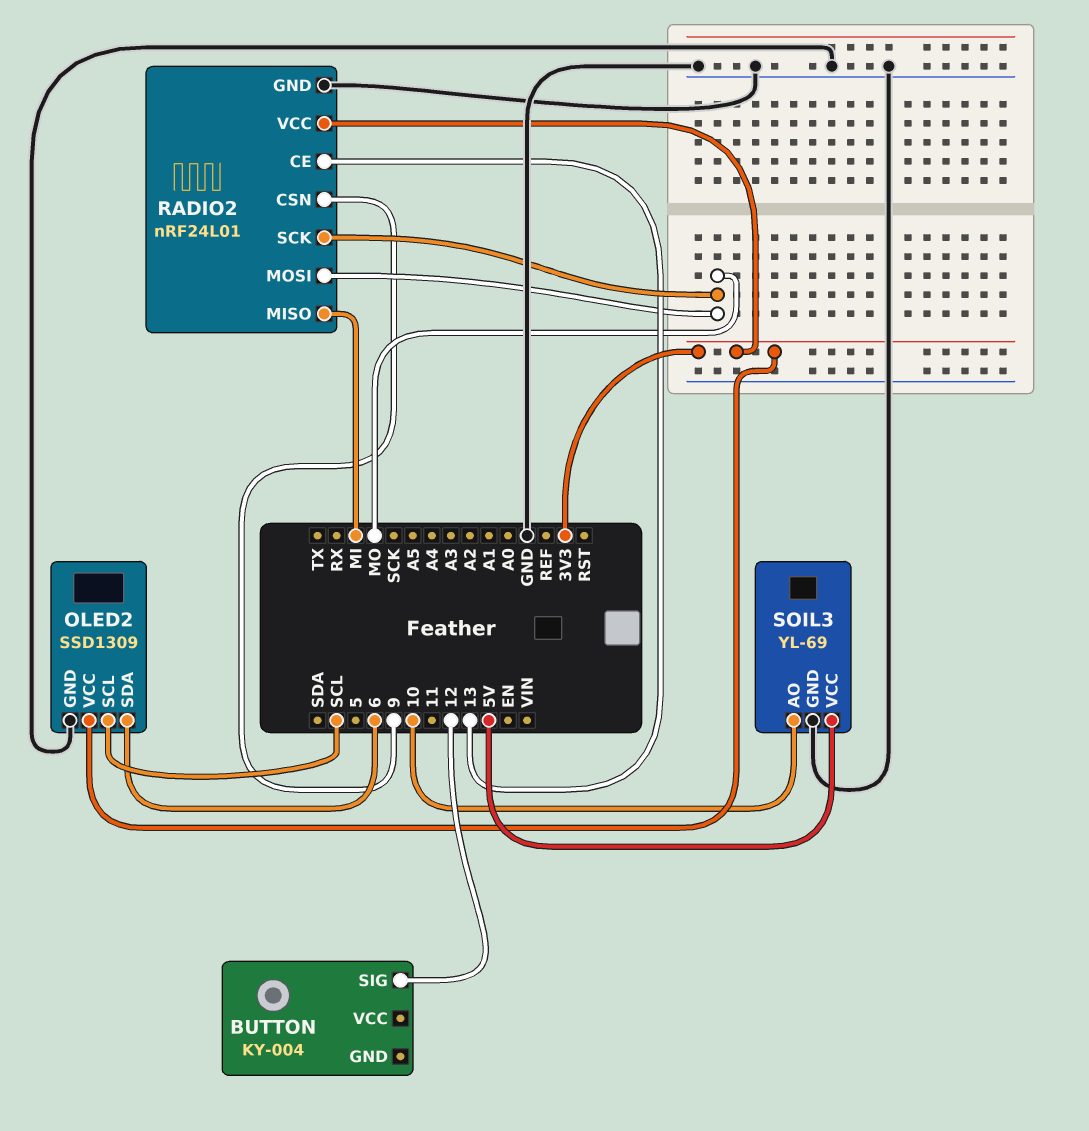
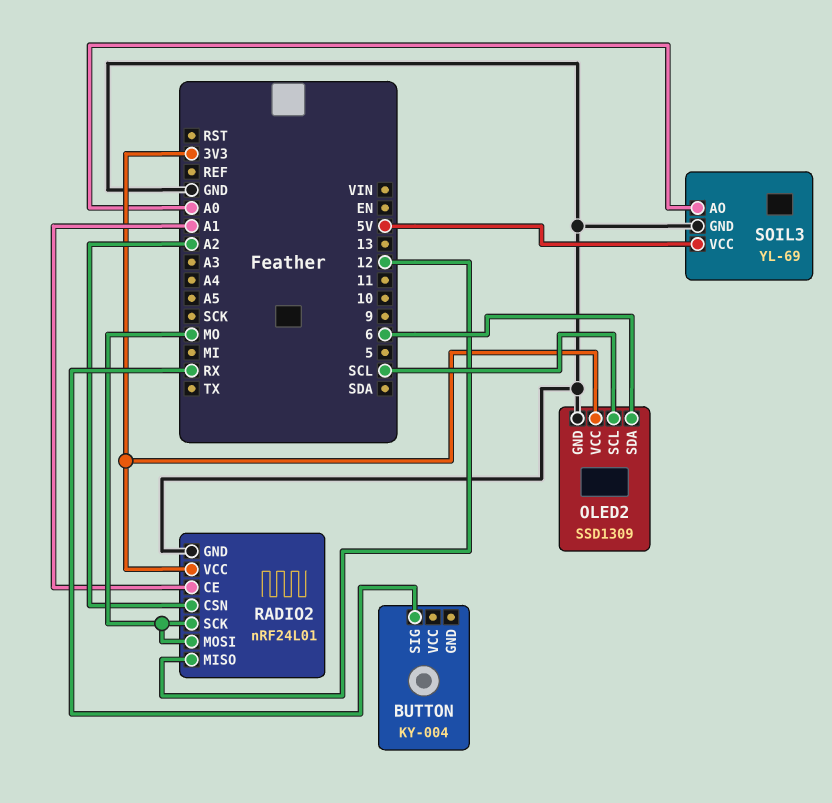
BUTTON pin SIG: 12 -> RX
RADIO2 pin CE: 13 -> A1
RADIO2 pin CSN: 9 -> A2
RADIO2 pin MISO: MI -> 12
SOIL3 pin AO: 10 -> A0

